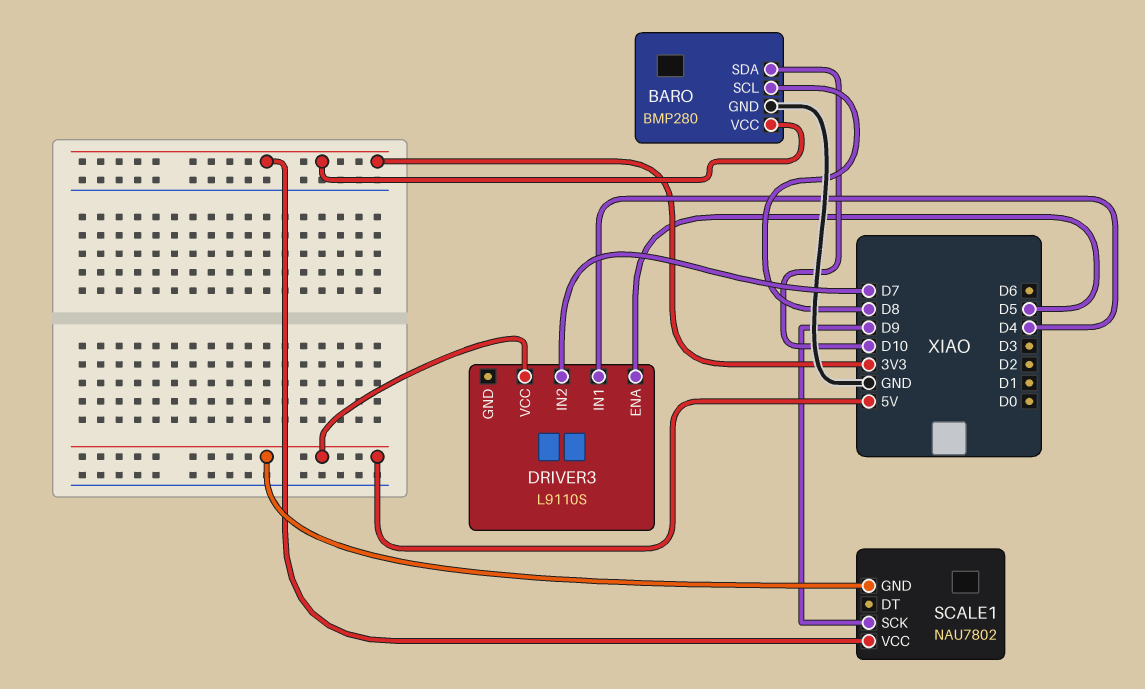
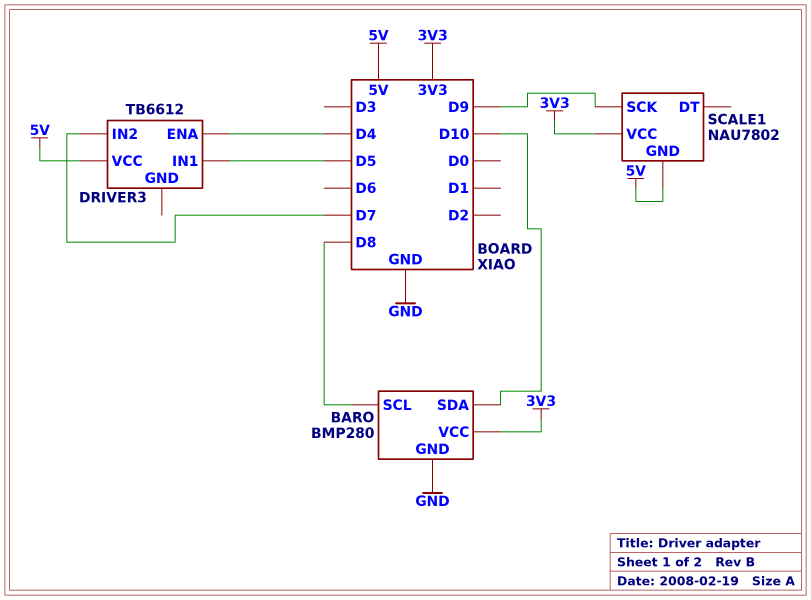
DRIVER3: L9110S -> TB6612
DRIVER3 pin ENA: D5 -> D4
DRIVER3 pin IN1: D4 -> D5

